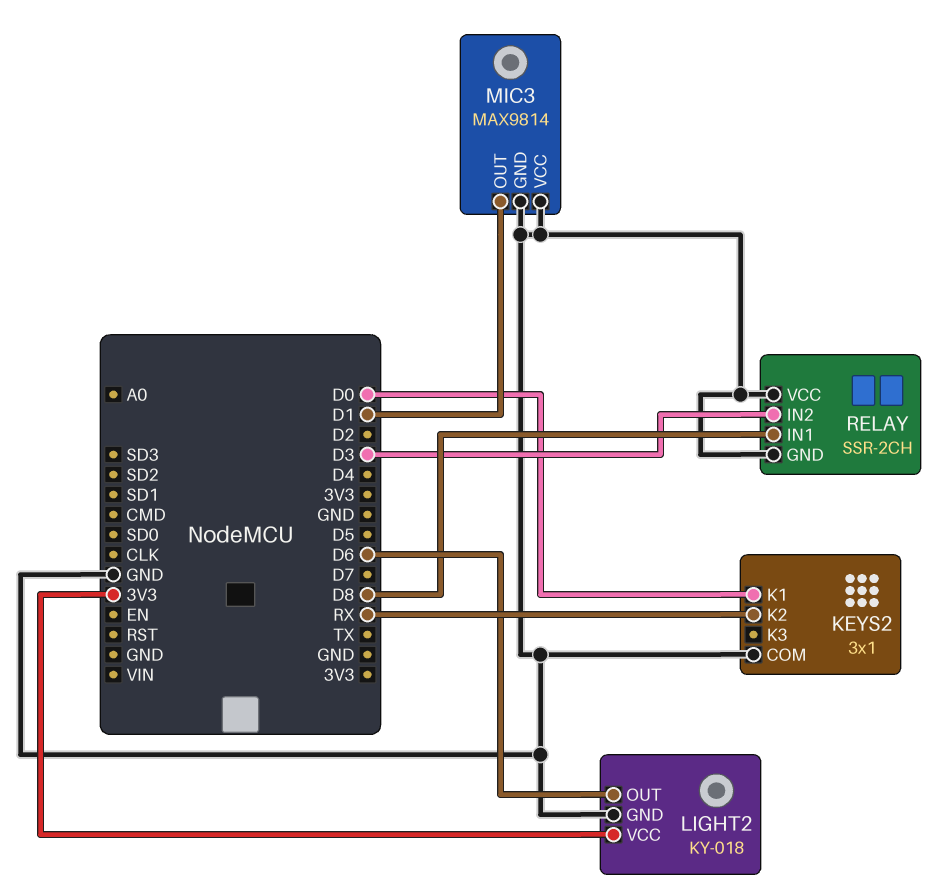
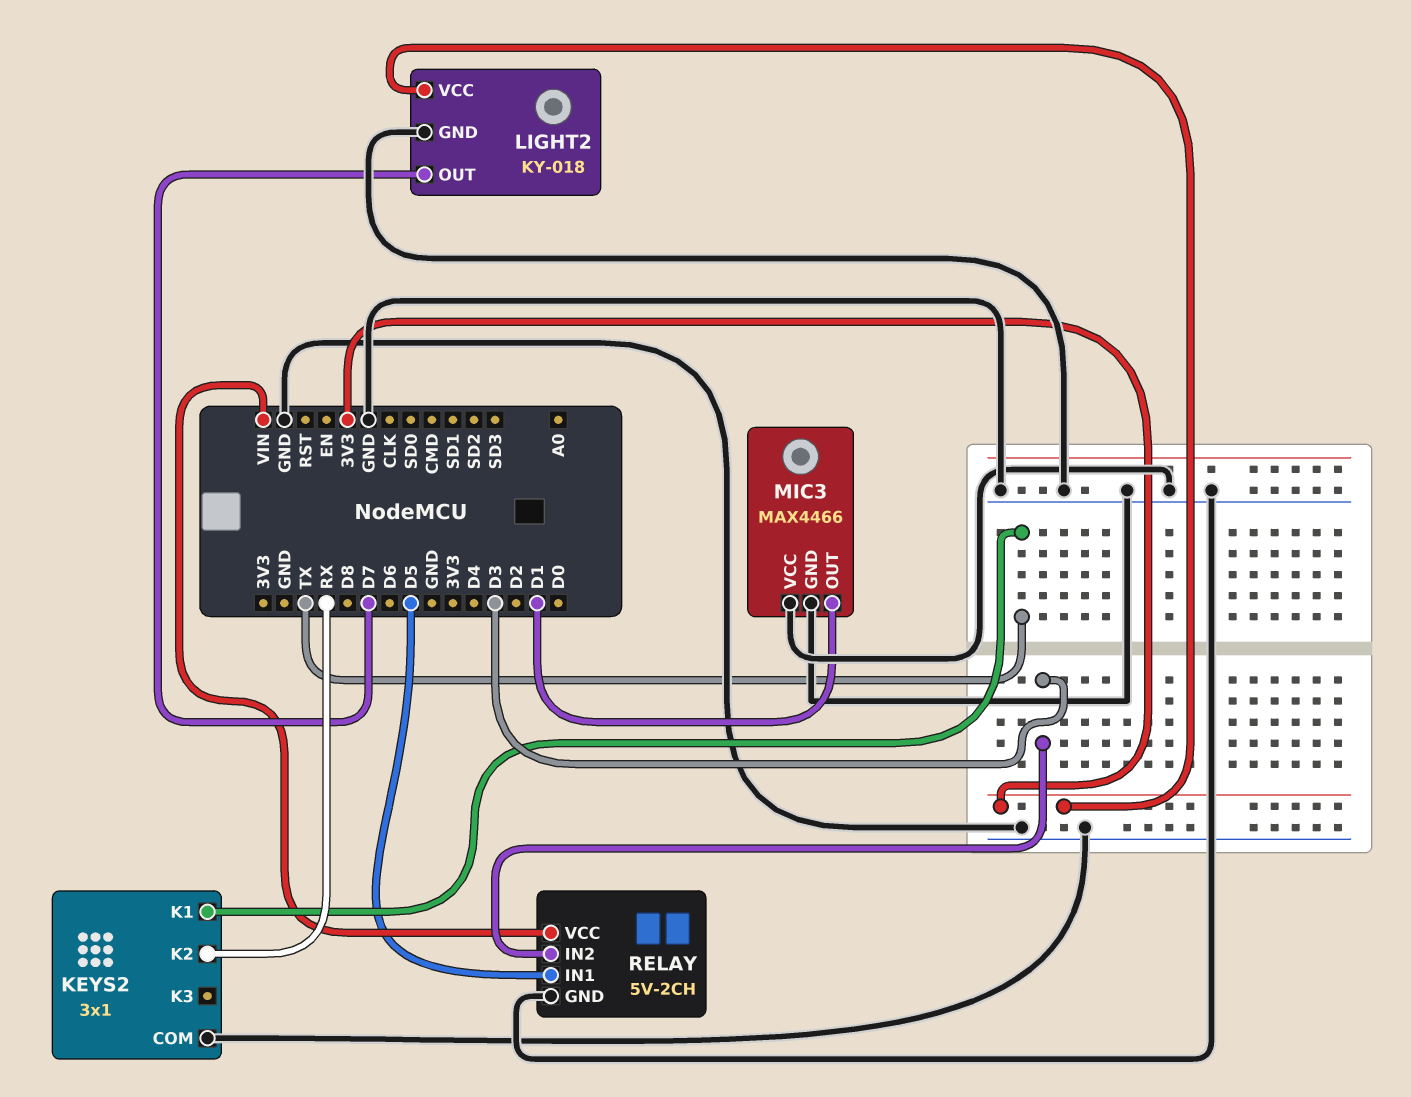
KEYS2 pin K1: D0 -> TX
LIGHT2 pin OUT: D6 -> D7
MIC3: MAX9814 -> MAX4466
RELAY: SSR-2CH -> 5V-2CH
RELAY pin IN1: D8 -> D5
RELAY pin VCC: GND -> VIN

